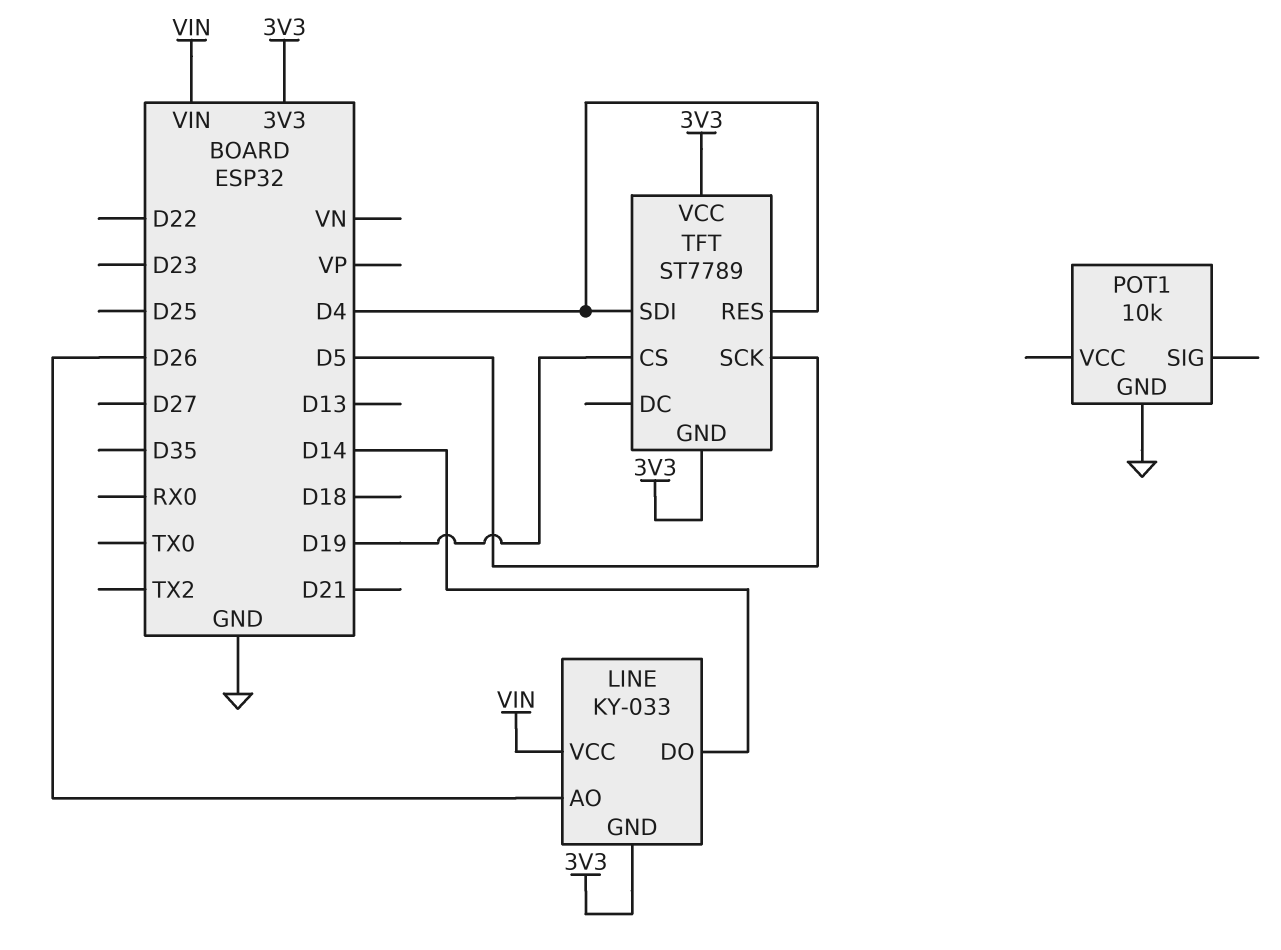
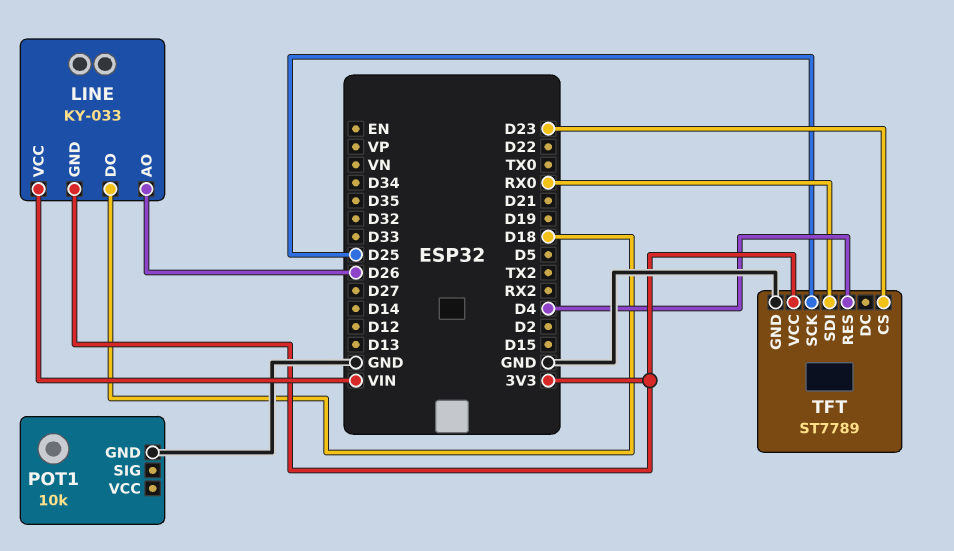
LINE pin DO: D14 -> D18
TFT pin CS: D19 -> D23
TFT pin GND: 3V3 -> GND
TFT pin SCK: D5 -> D25
TFT pin SDI: D4 -> RX0

